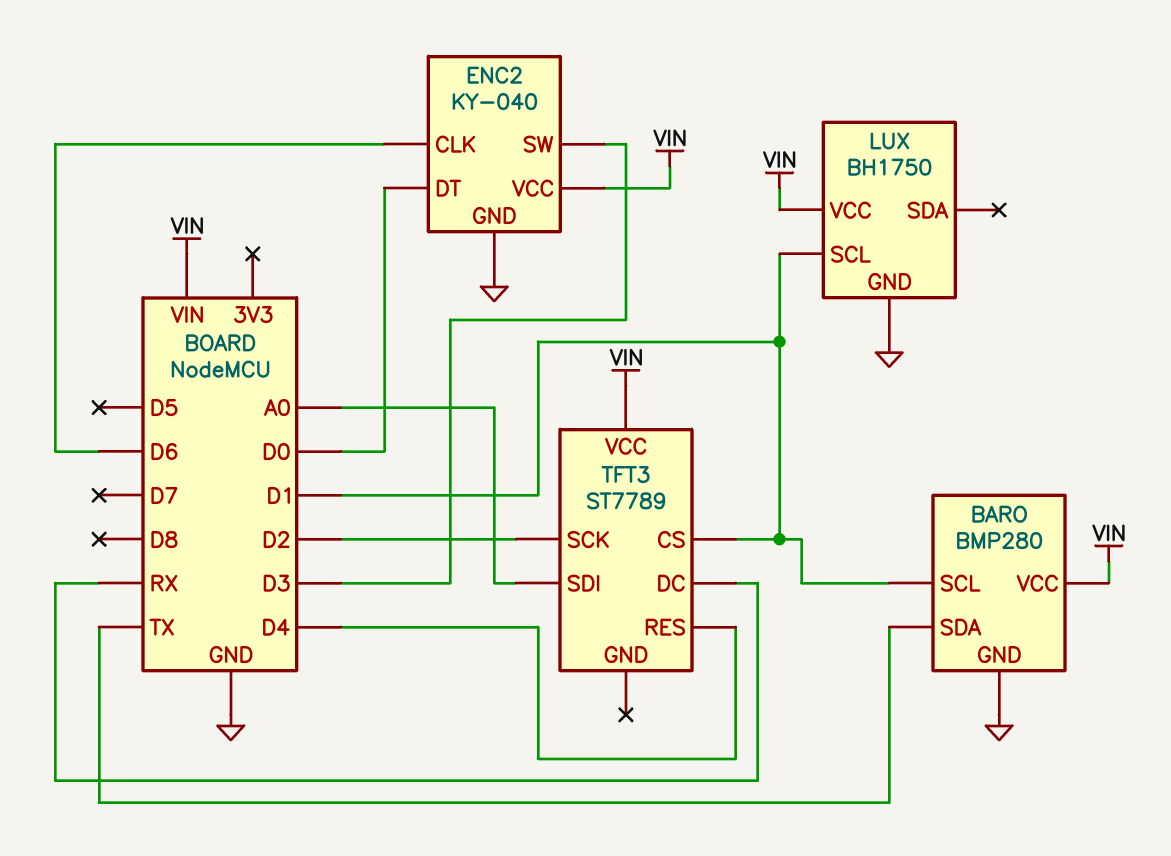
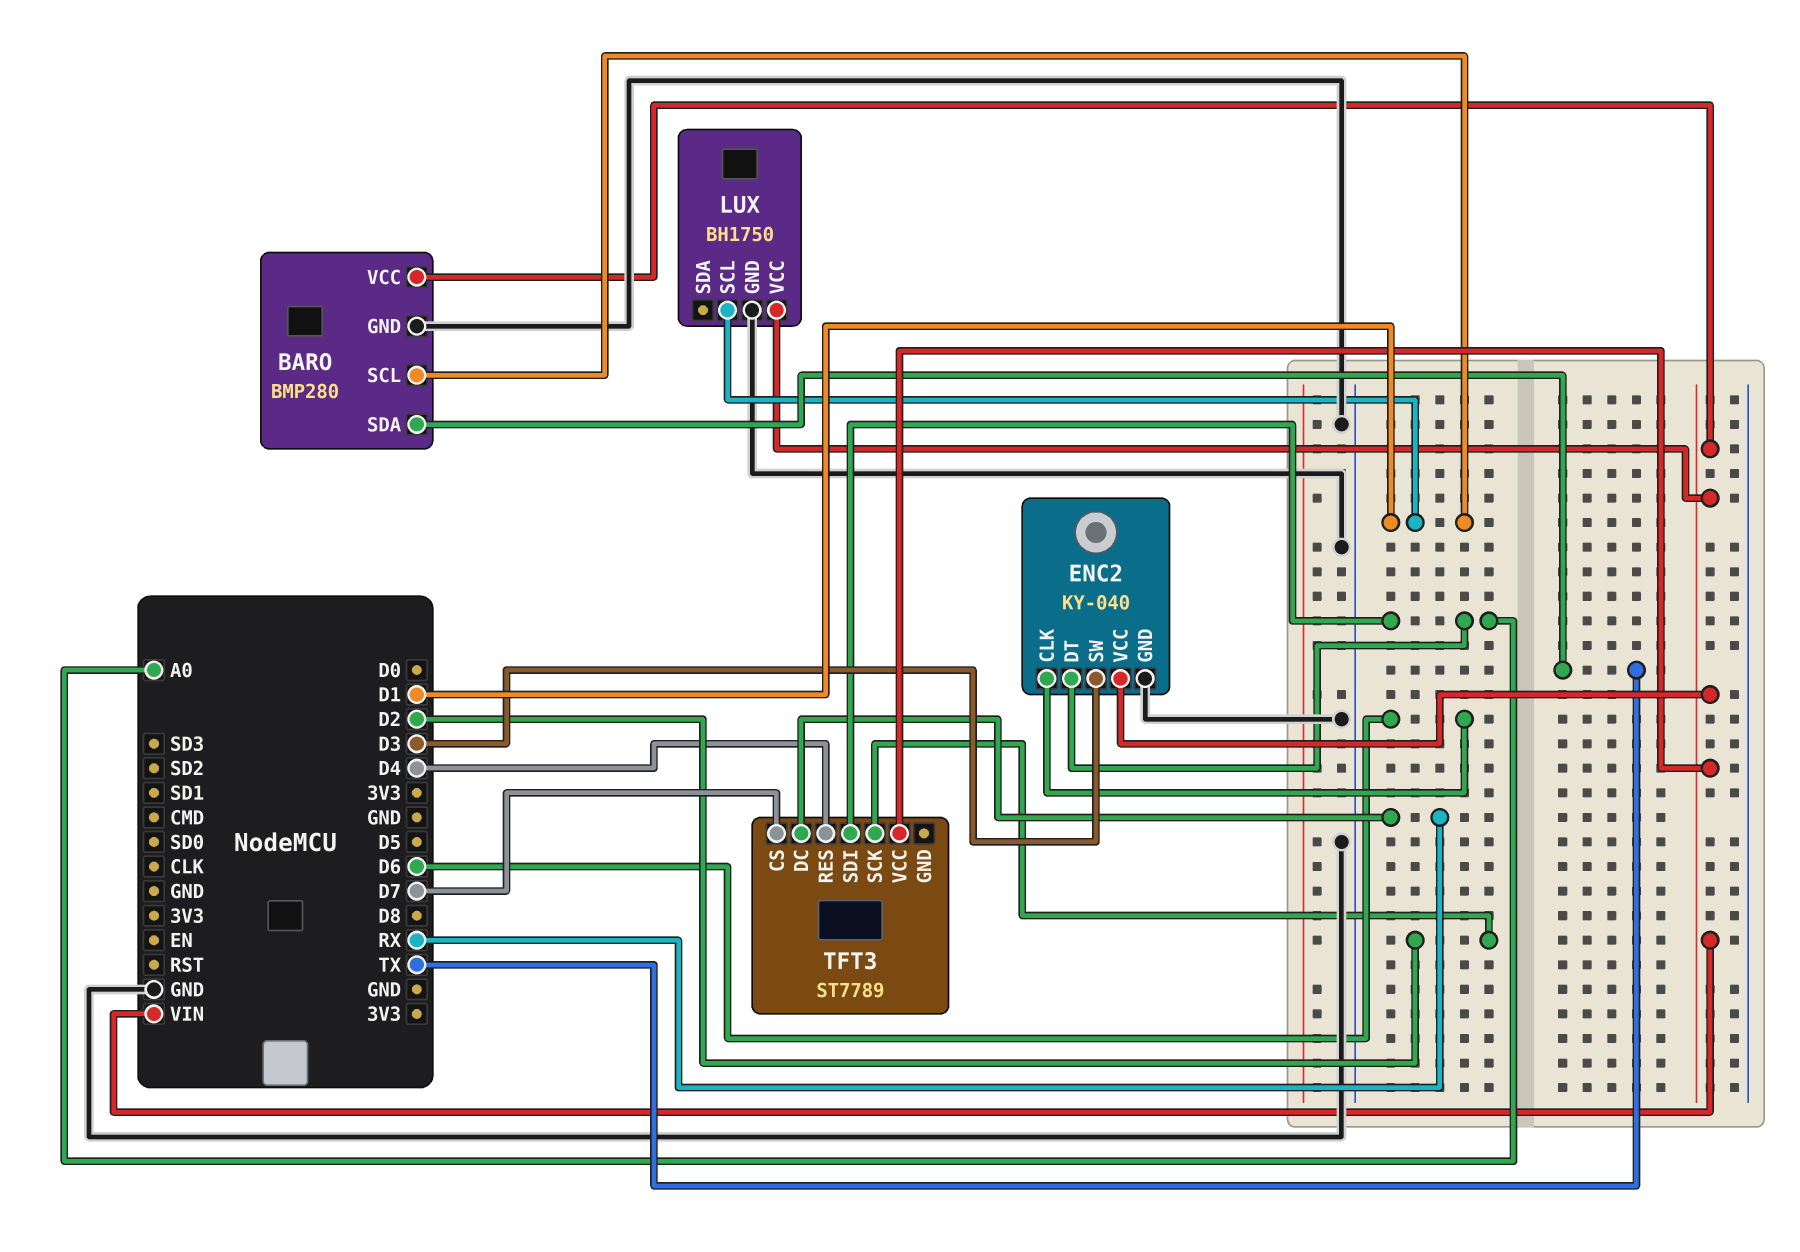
ENC2 pin DT: D0 -> A0
TFT3 pin CS: D1 -> D7

